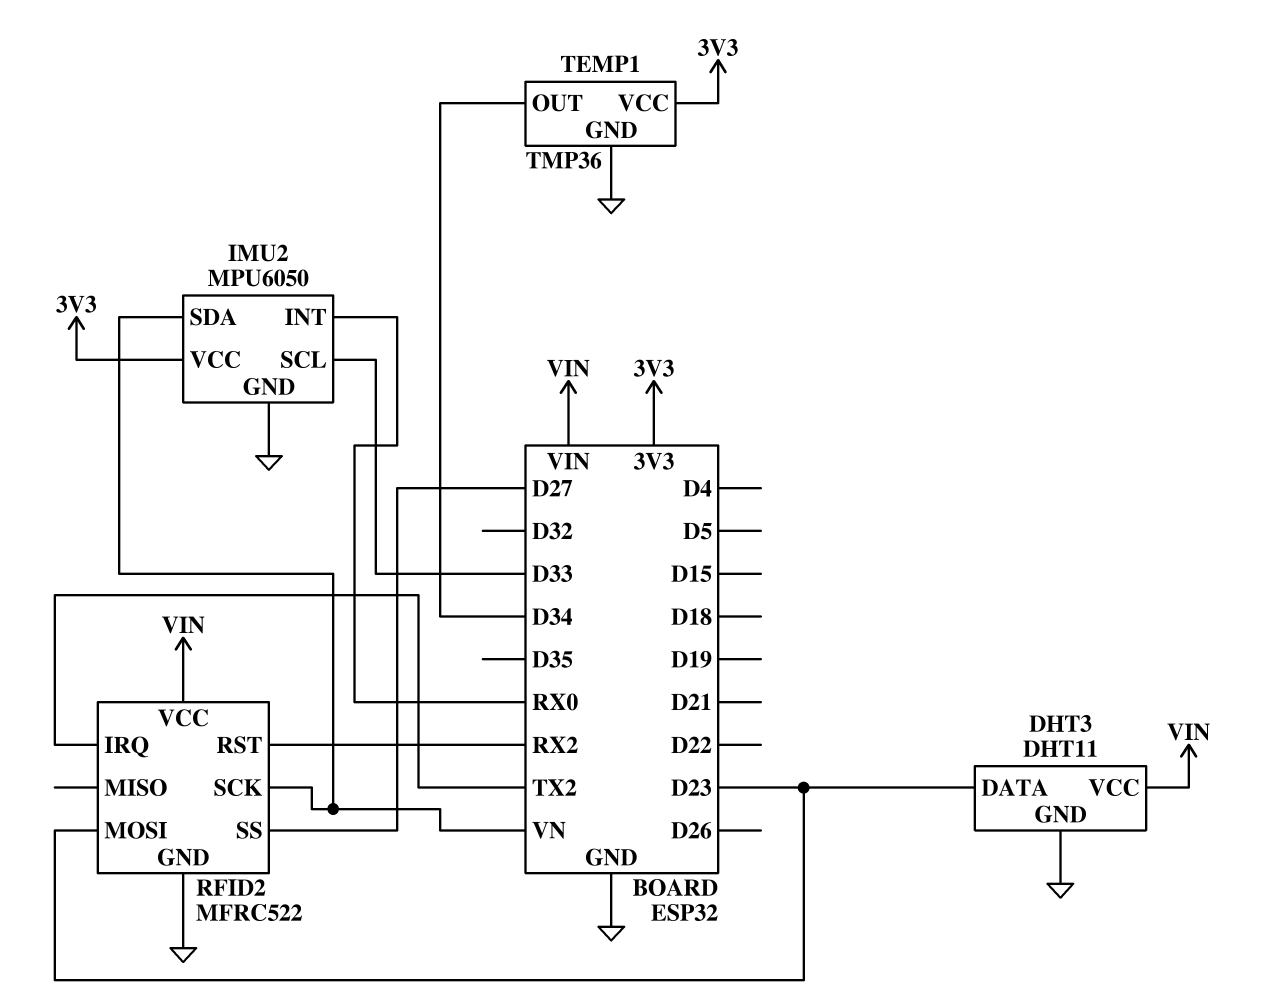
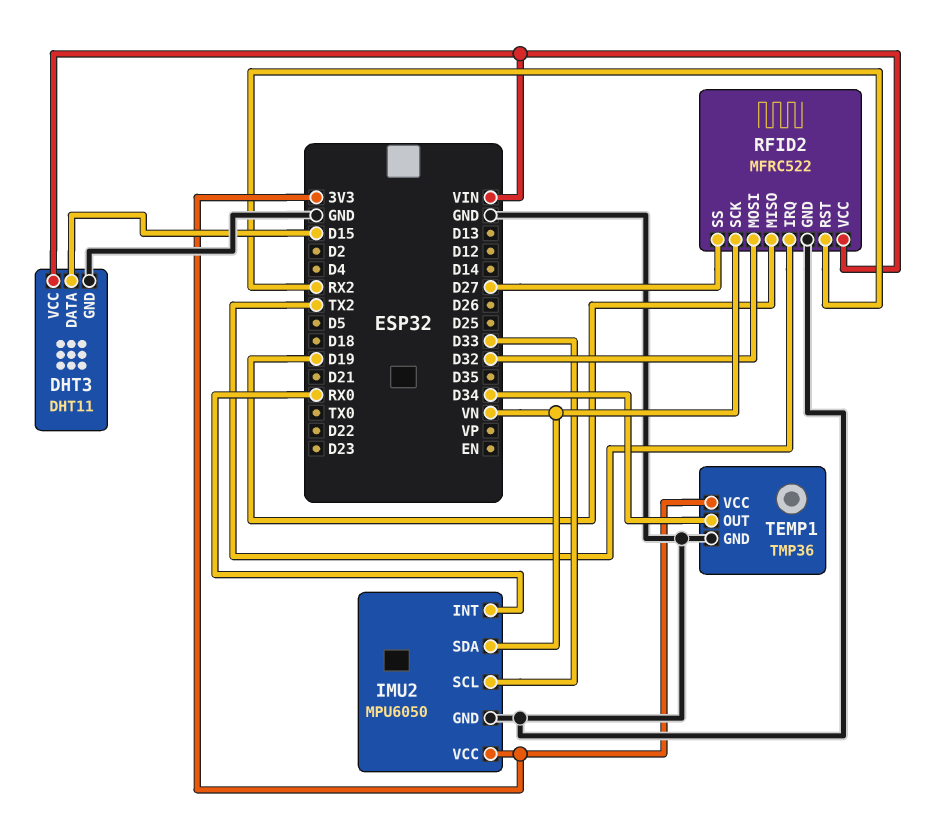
DHT3 pin DATA: D23 -> D15
RFID2 pin MISO: none -> D19
RFID2 pin MOSI: D23 -> D32

